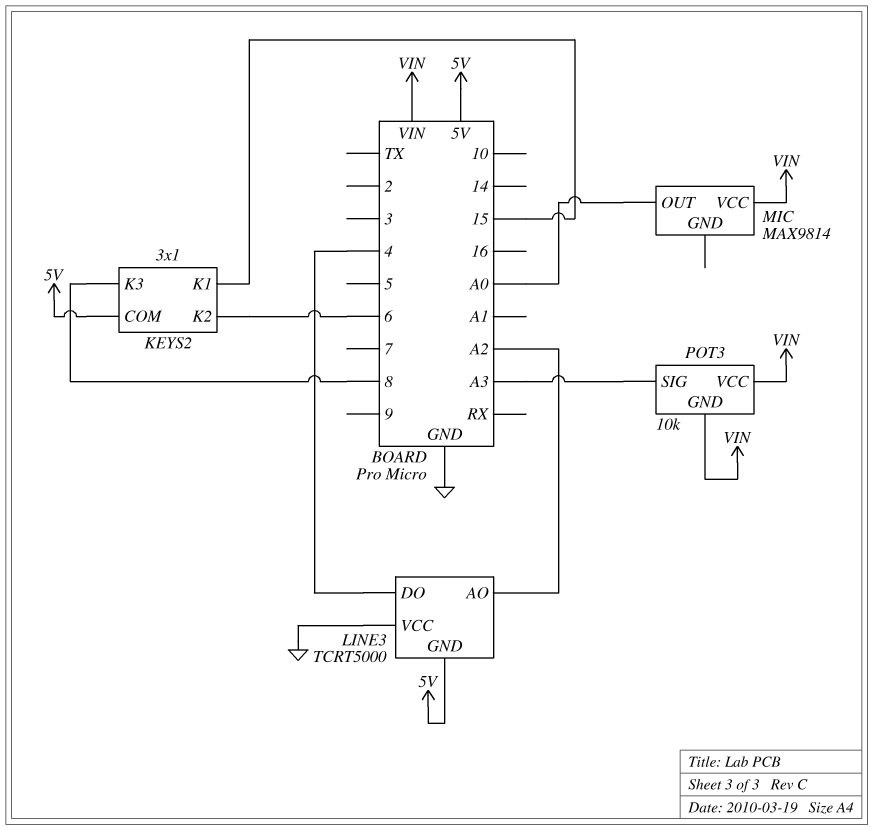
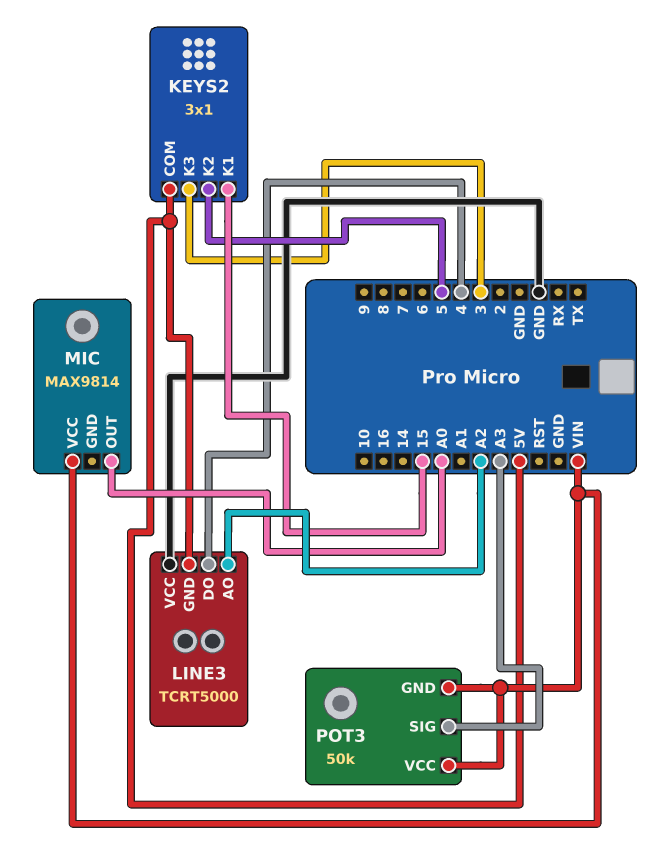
KEYS2 pin K2: 6 -> 5
KEYS2 pin K3: 8 -> 3
POT3: 10k -> 50k

